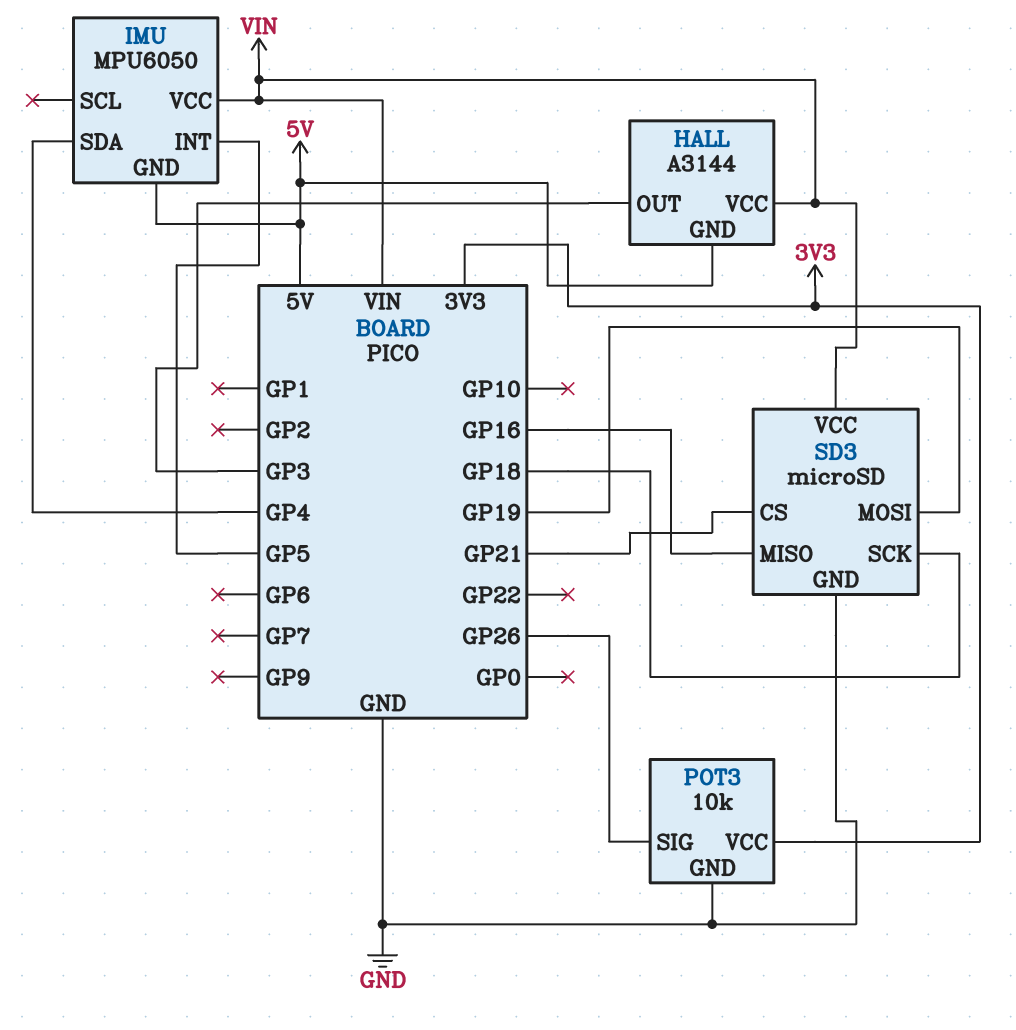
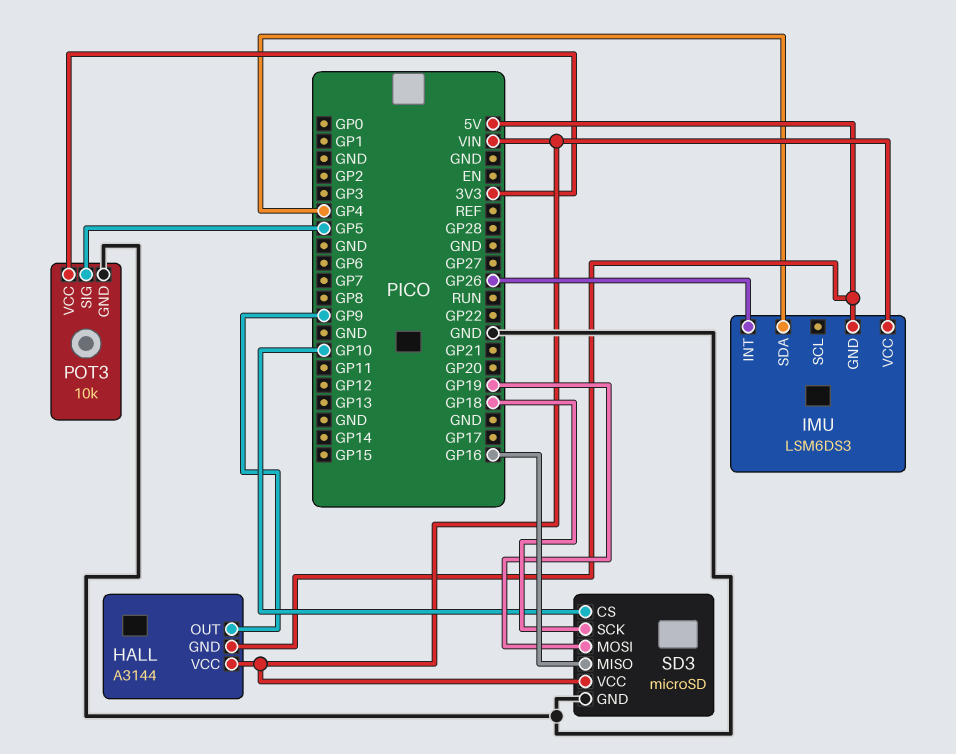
HALL pin OUT: GP3 -> GP9
IMU: MPU6050 -> LSM6DS3
IMU pin INT: GP5 -> GP26
POT3 pin SIG: GP26 -> GP5
SD3 pin CS: GP21 -> GP10

